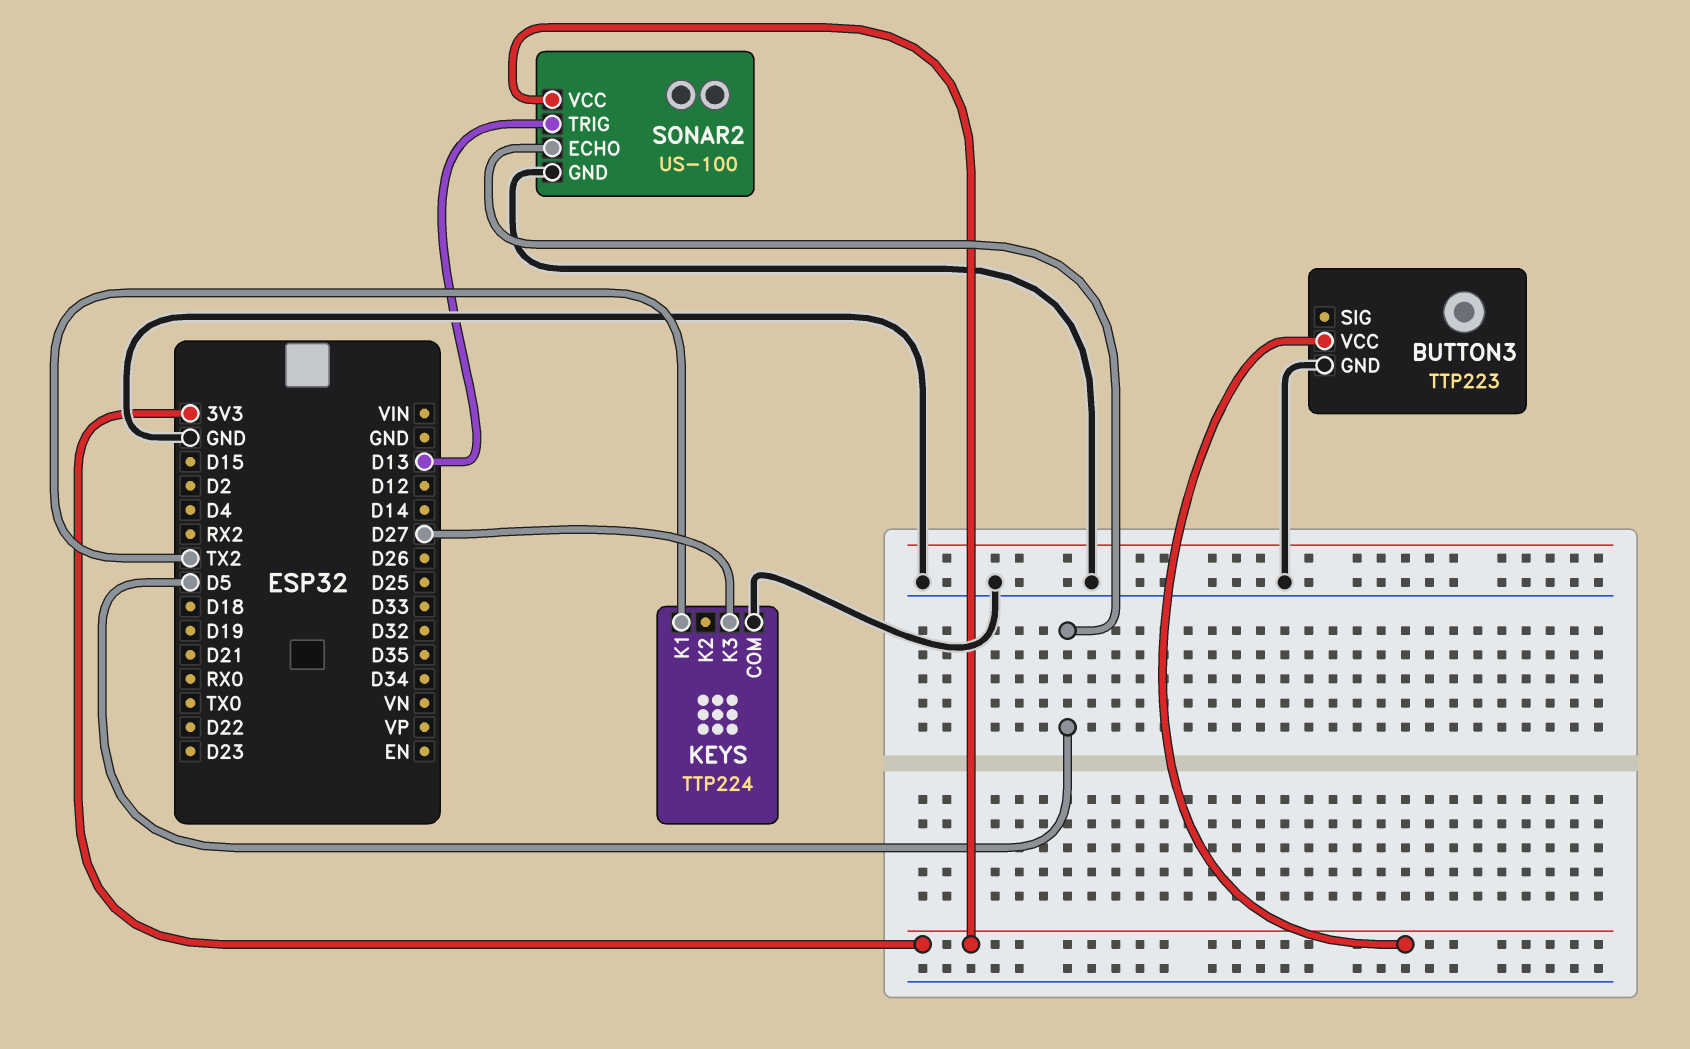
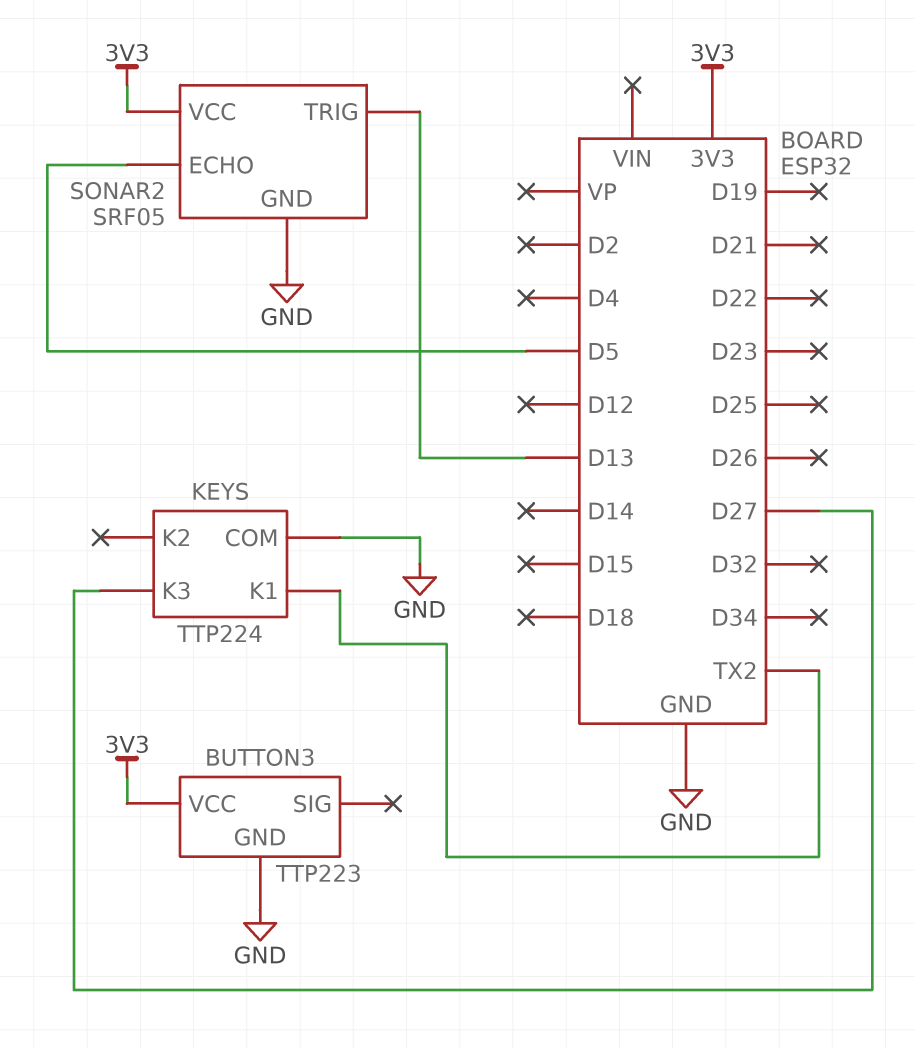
SONAR2: US-100 -> SRF05

